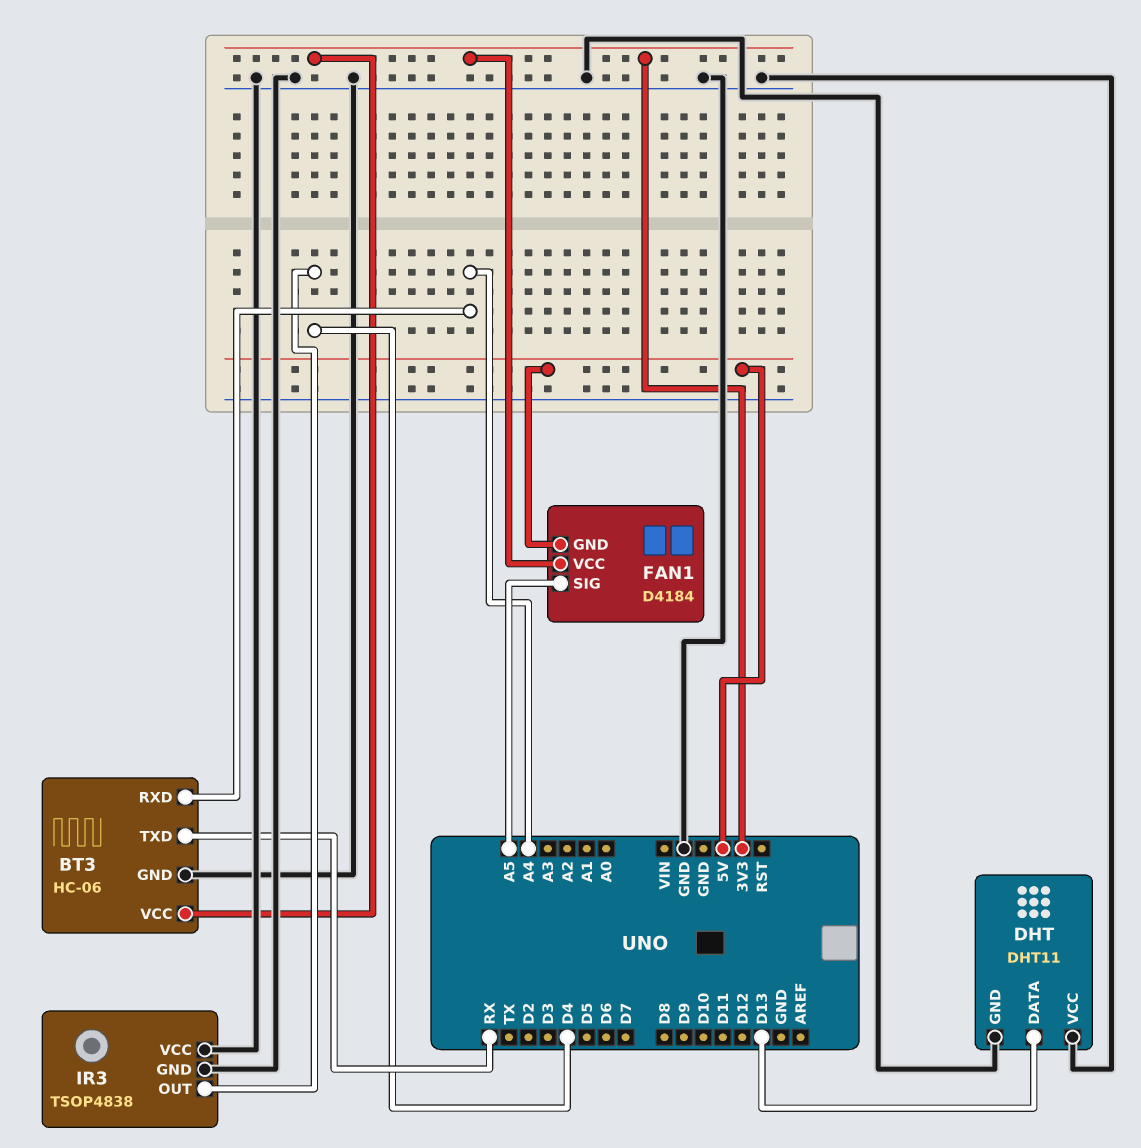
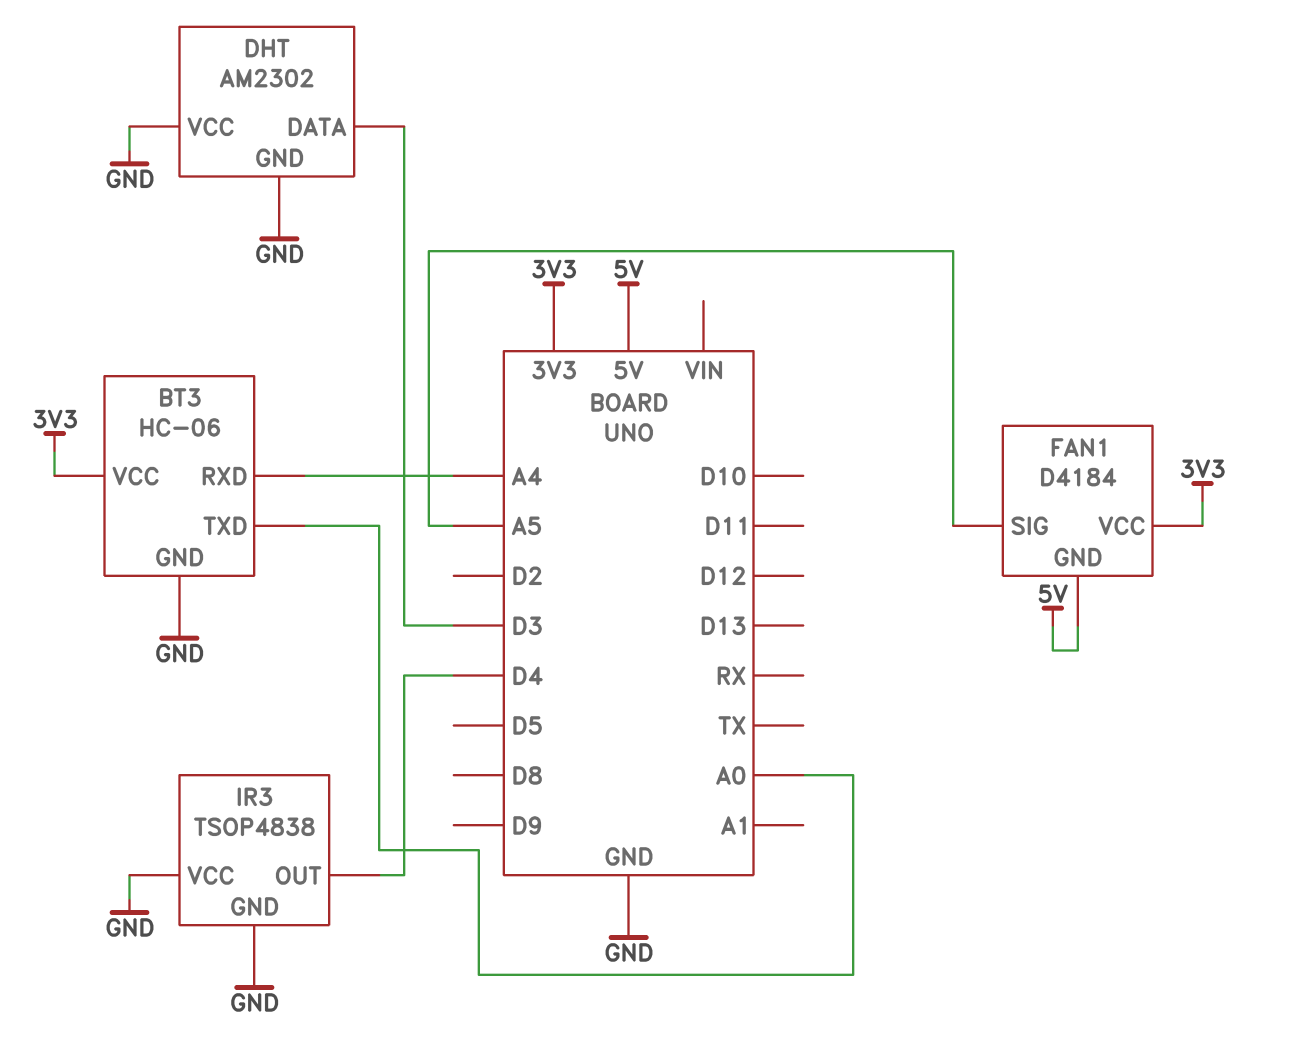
BT3 pin TXD: RX -> A0
DHT: DHT11 -> AM2302
DHT pin DATA: D13 -> D3

